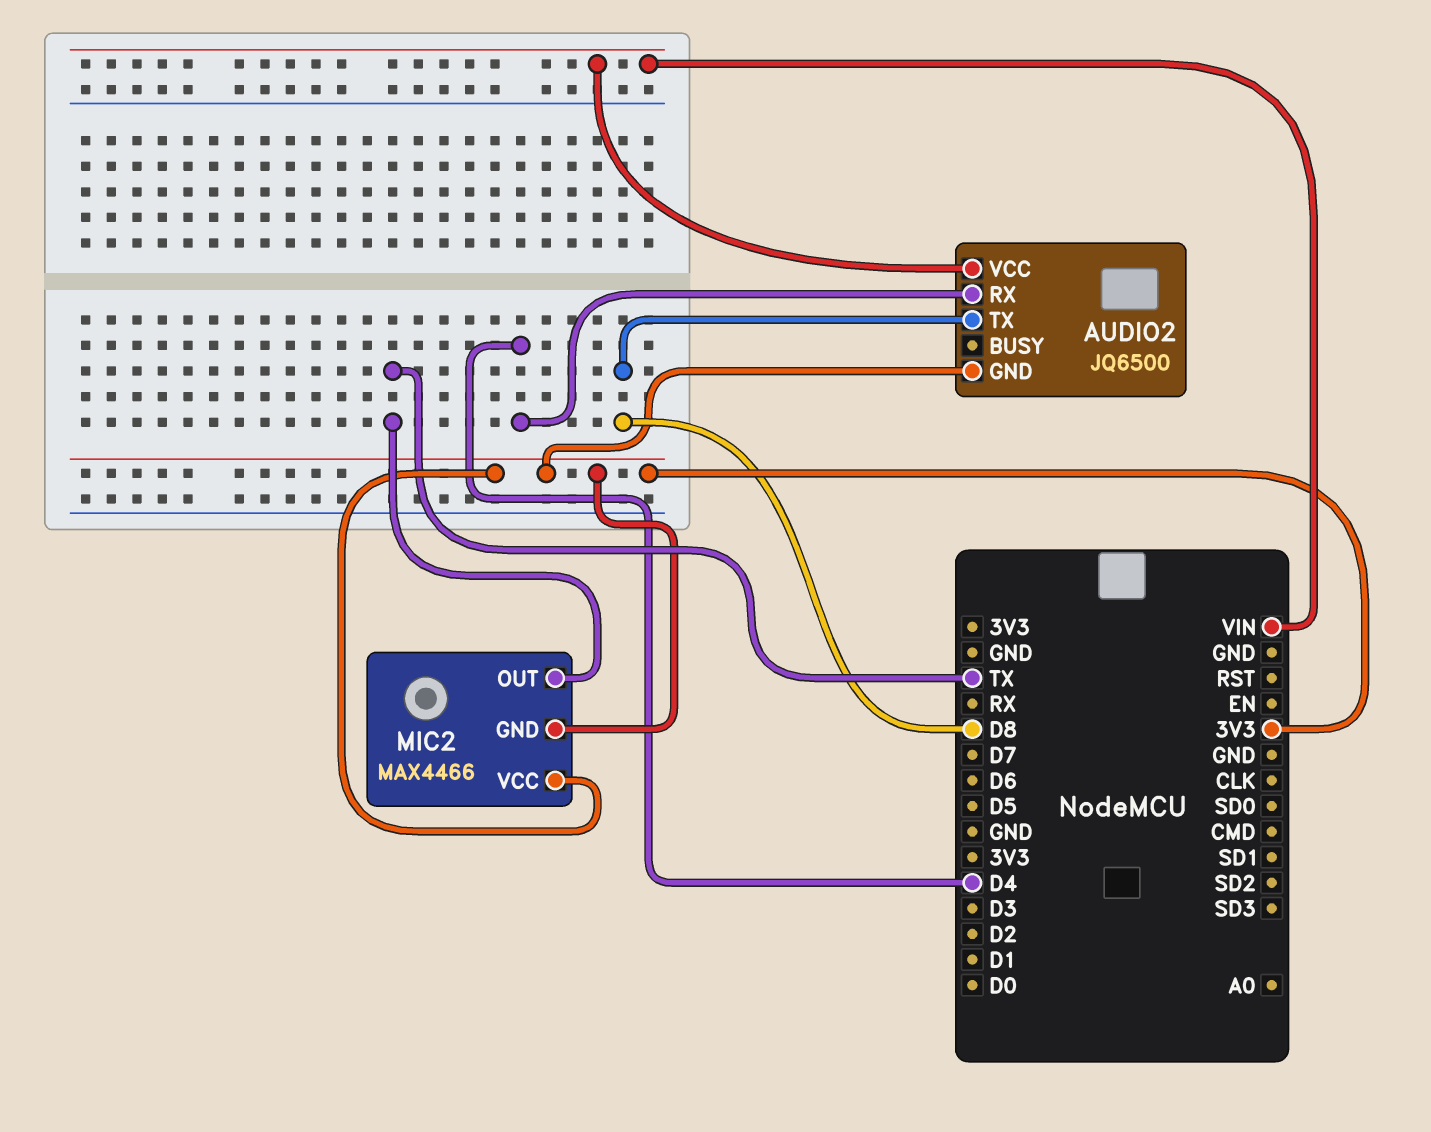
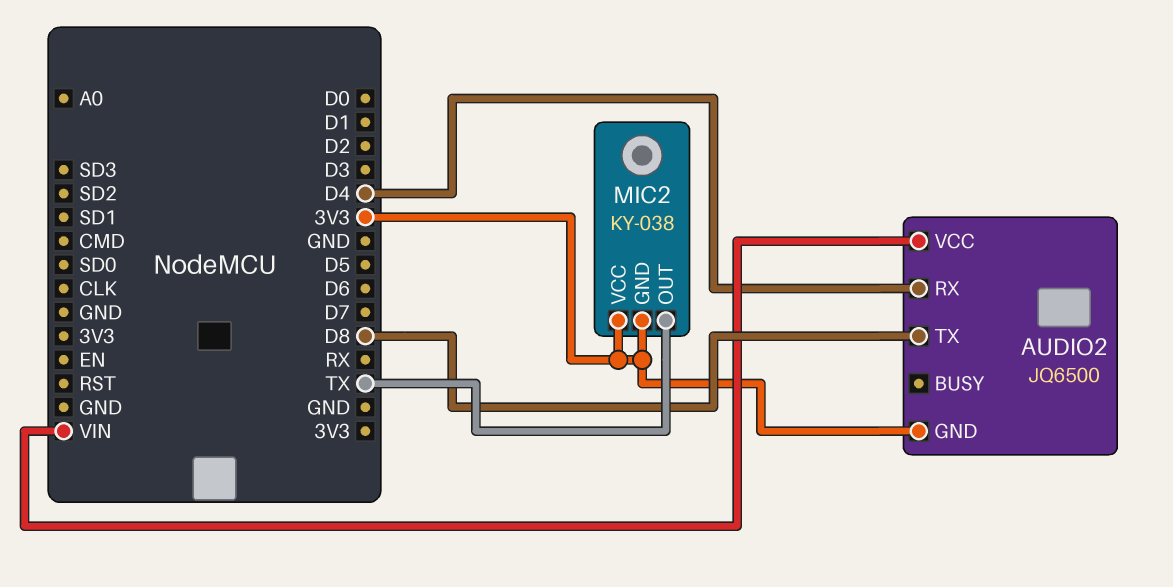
MIC2: MAX4466 -> KY-038

